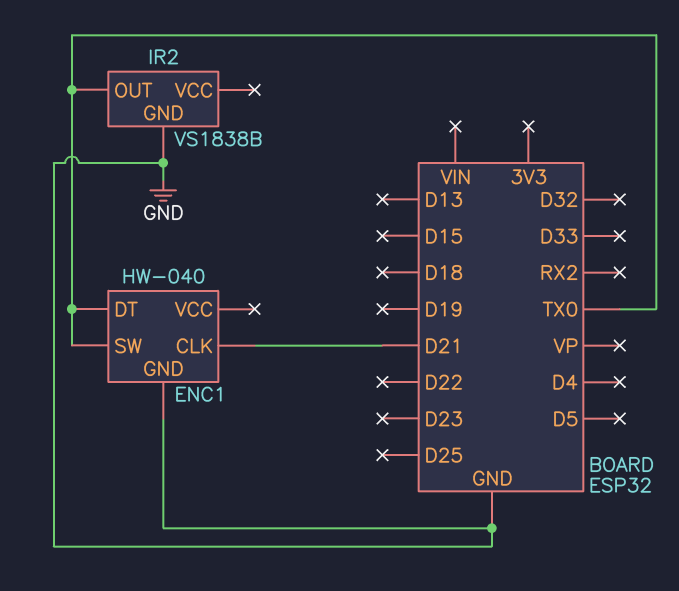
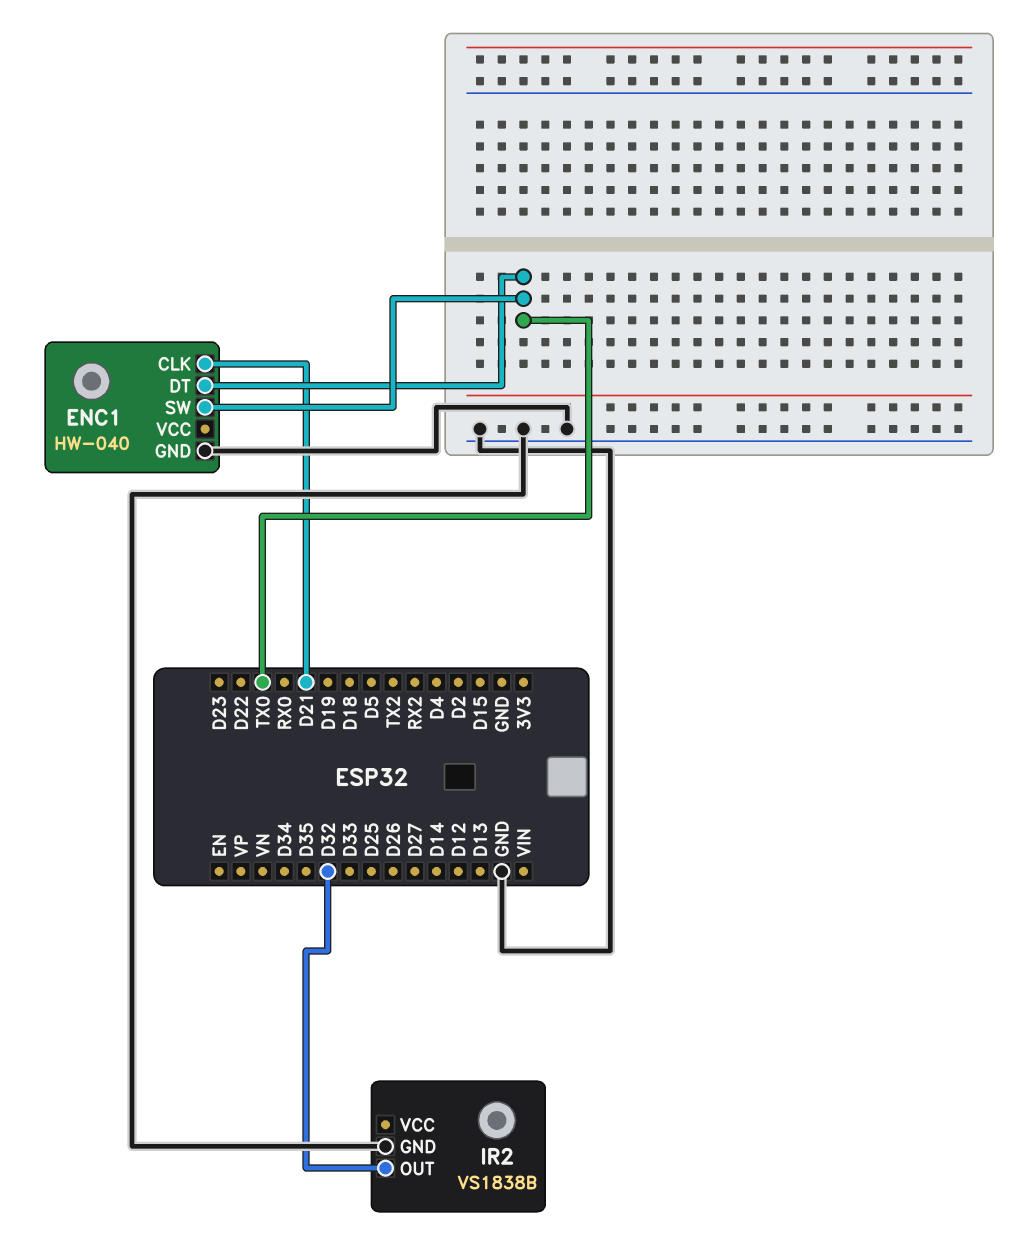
IR2 pin OUT: TX0 -> D32

